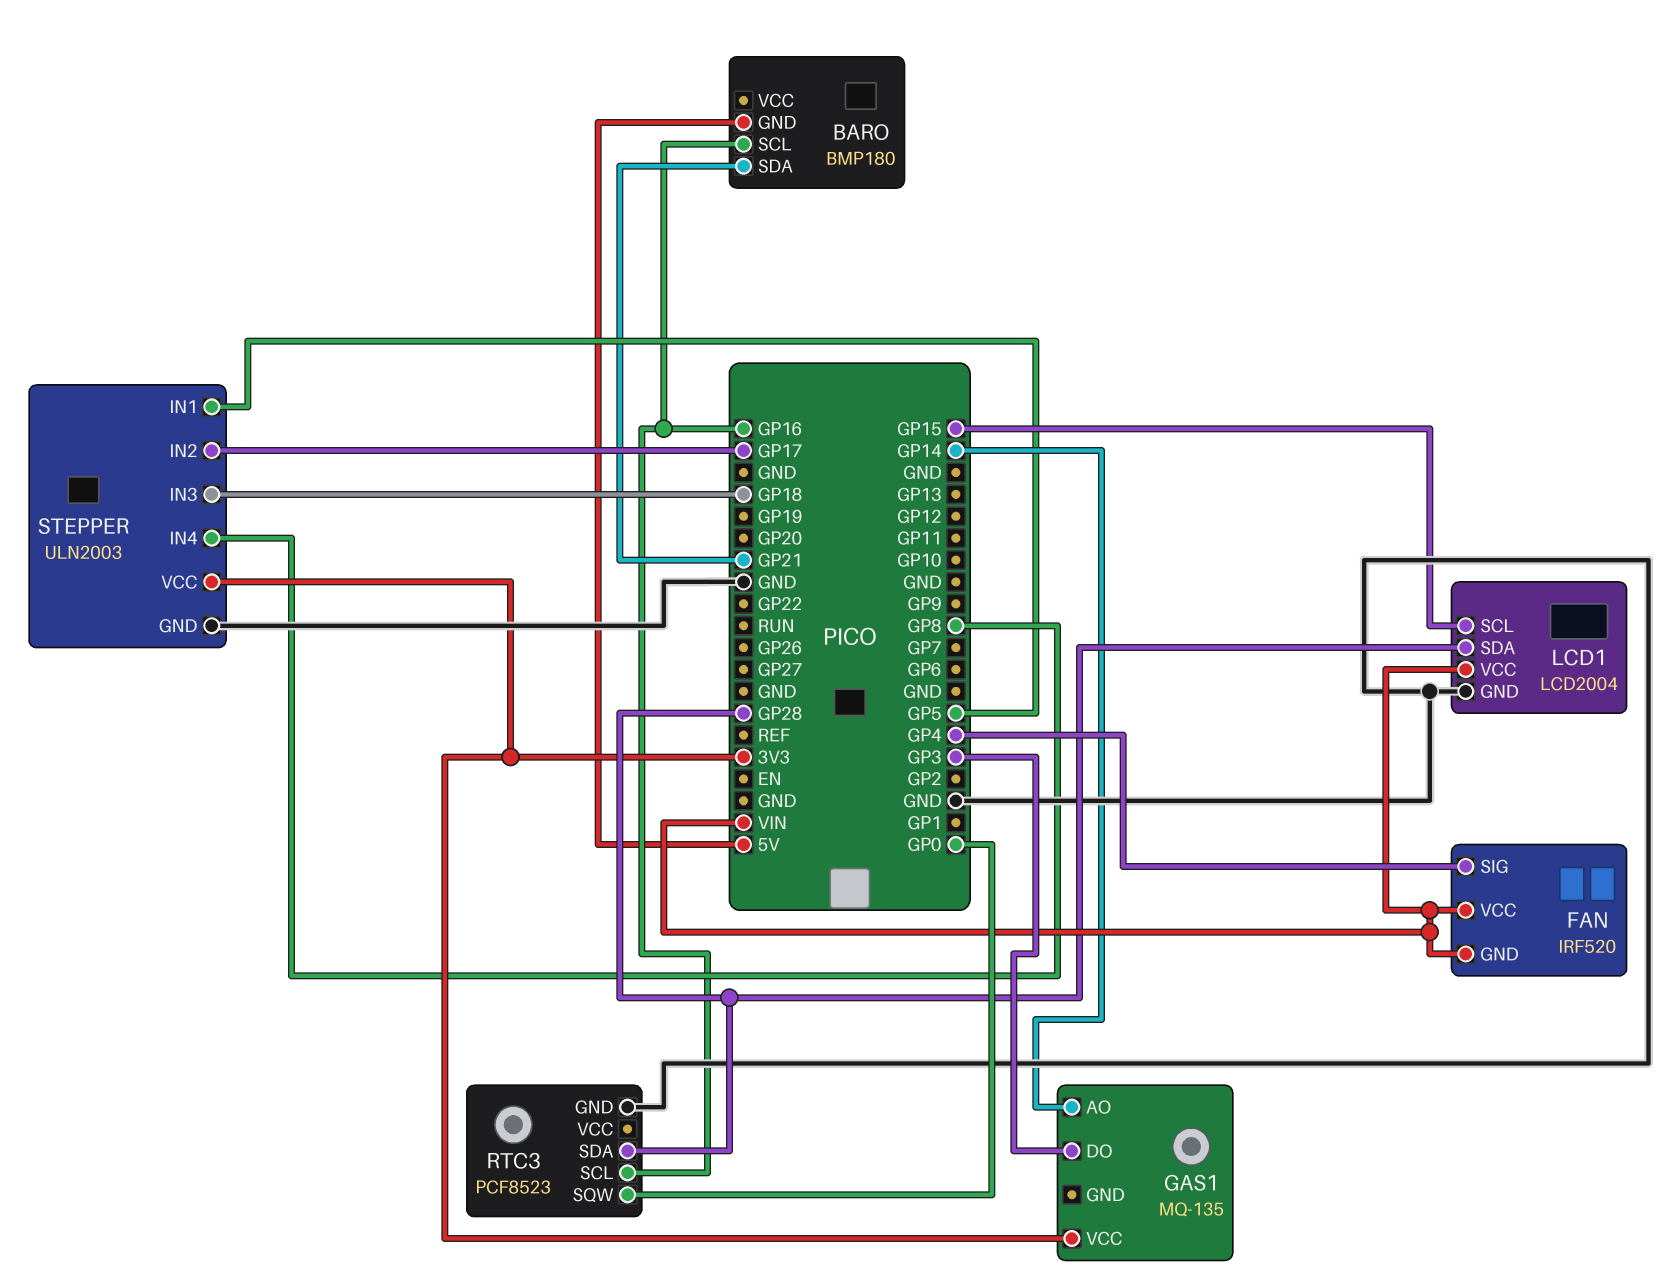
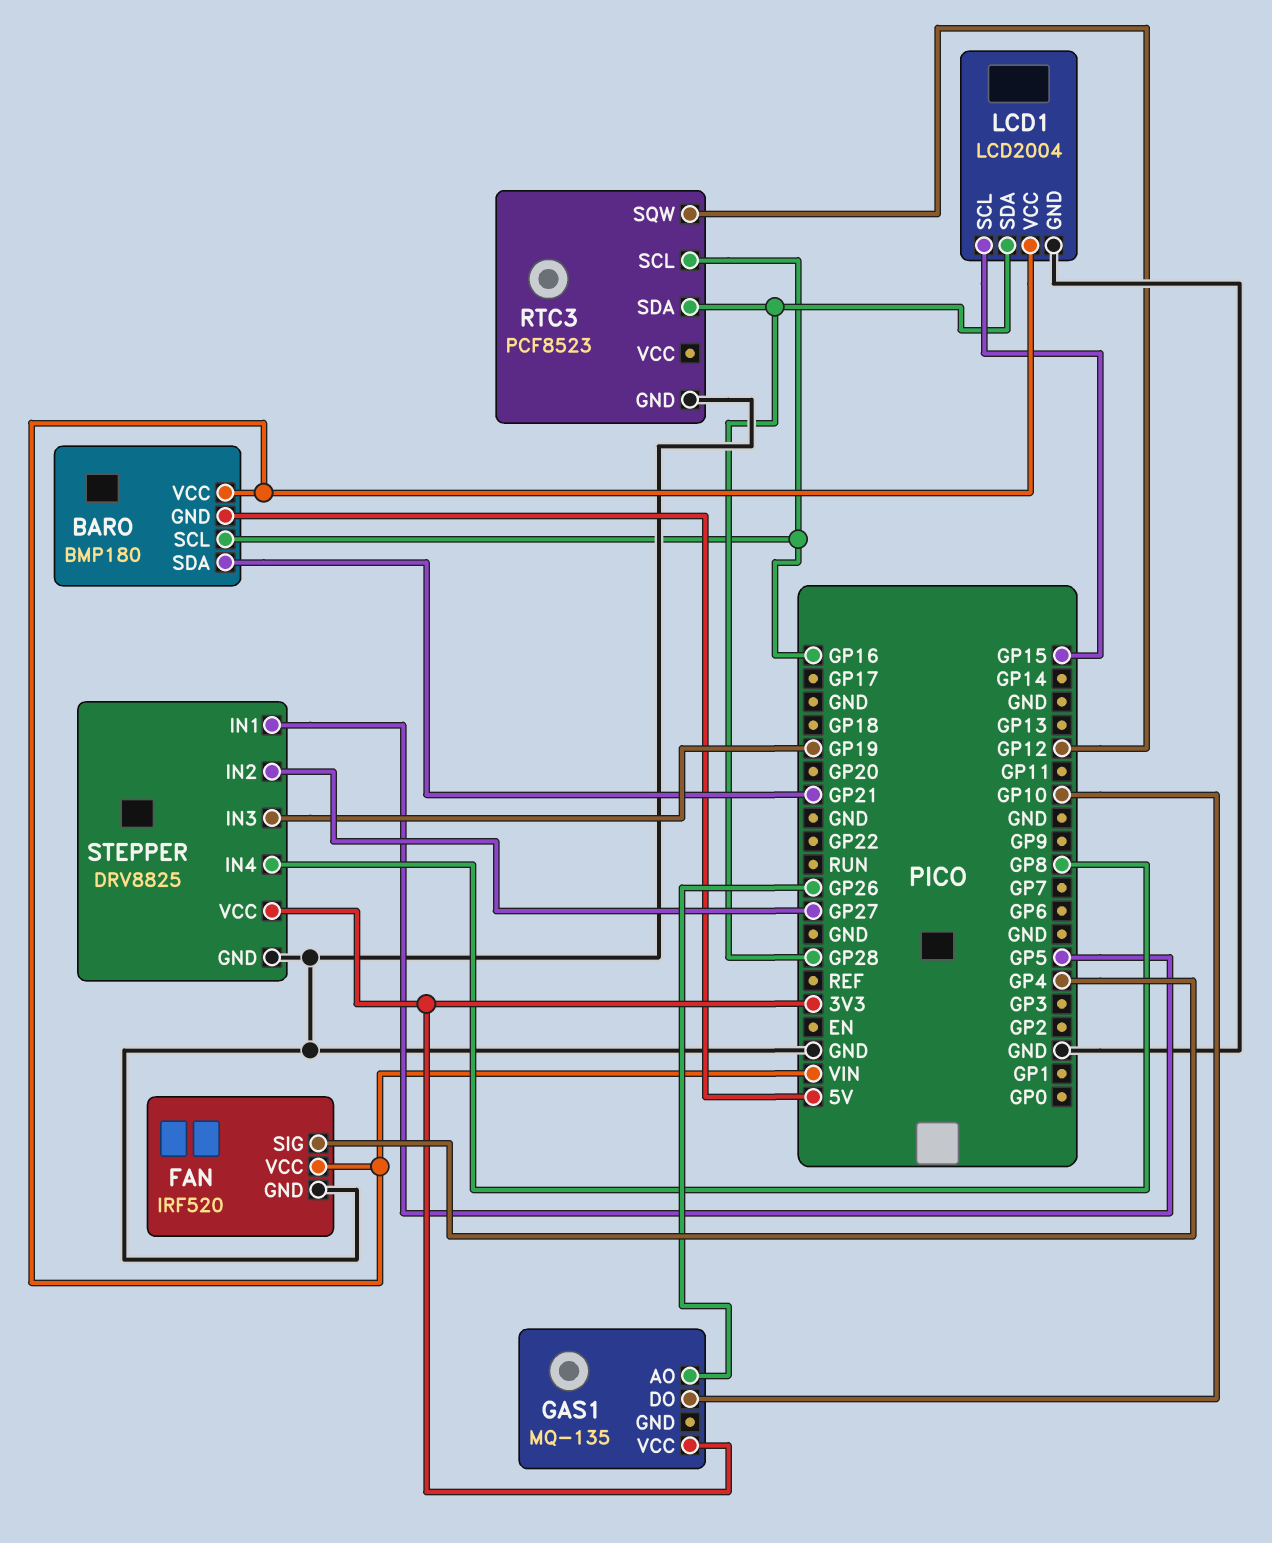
BARO pin VCC: none -> VIN
FAN pin GND: VIN -> GND
GAS1 pin AO: GP14 -> GP26
GAS1 pin DO: GP3 -> GP10
RTC3 pin SQW: GP0 -> GP12
STEPPER: ULN2003 -> DRV8825
STEPPER pin IN2: GP17 -> GP27
STEPPER pin IN3: GP18 -> GP19

